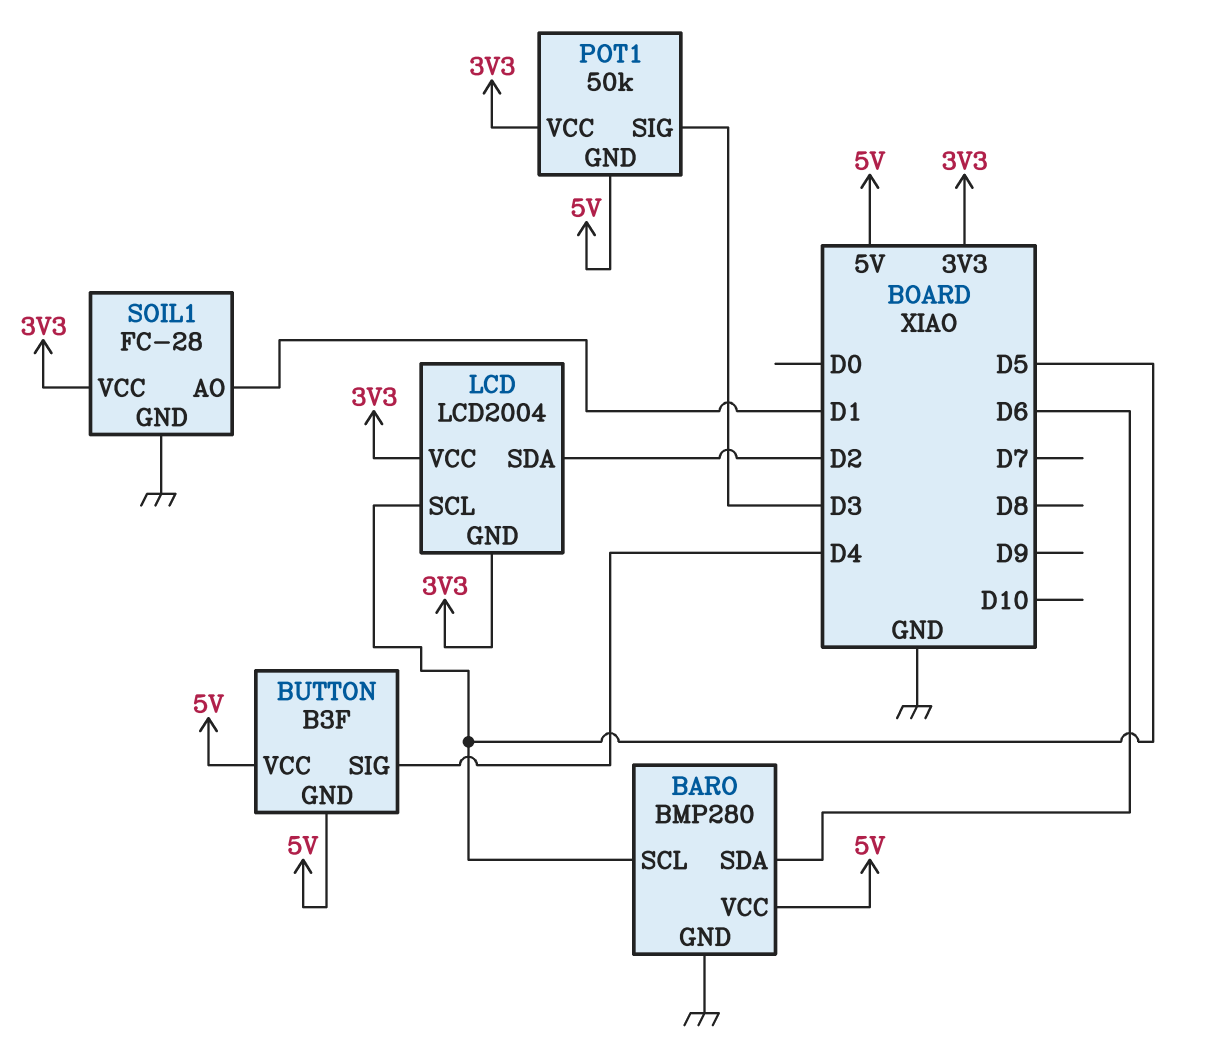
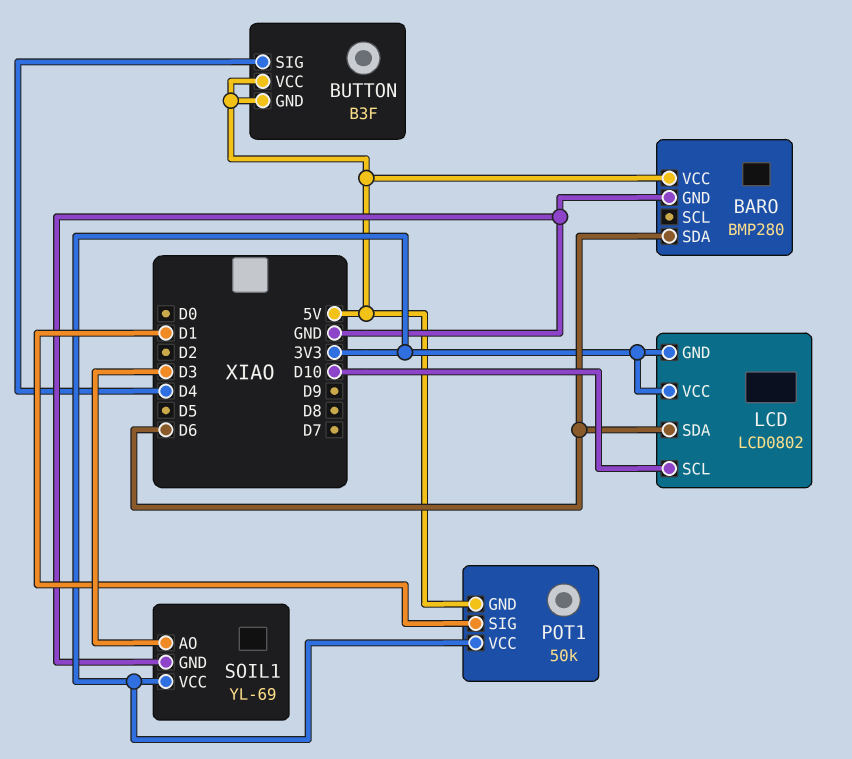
BARO pin SCL: D5 -> none
LCD: LCD2004 -> LCD0802
LCD pin SCL: D5 -> D10
LCD pin SDA: D2 -> D6
POT1 pin SIG: D3 -> D1
SOIL1: FC-28 -> YL-69
SOIL1 pin AO: D1 -> D3

